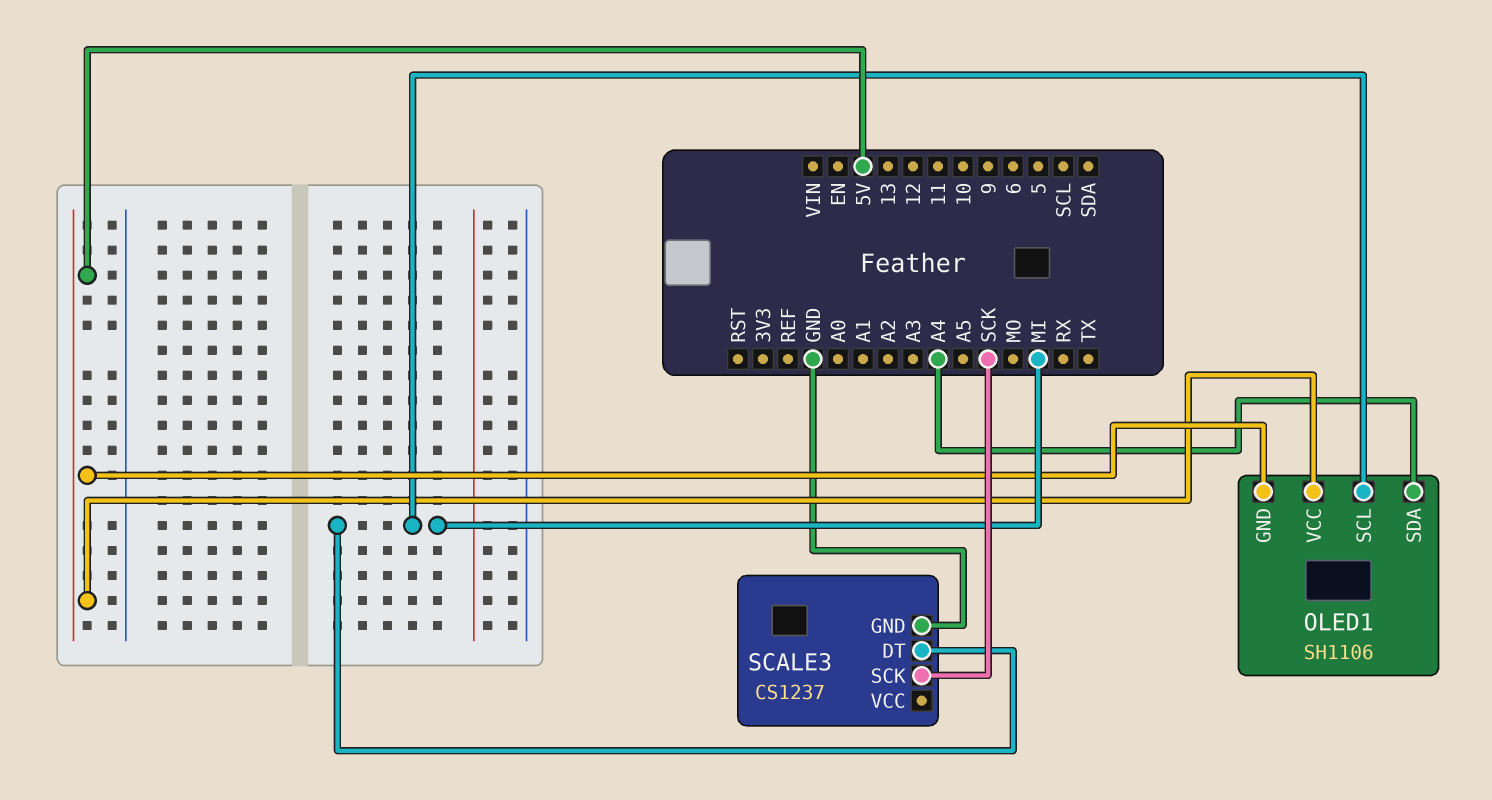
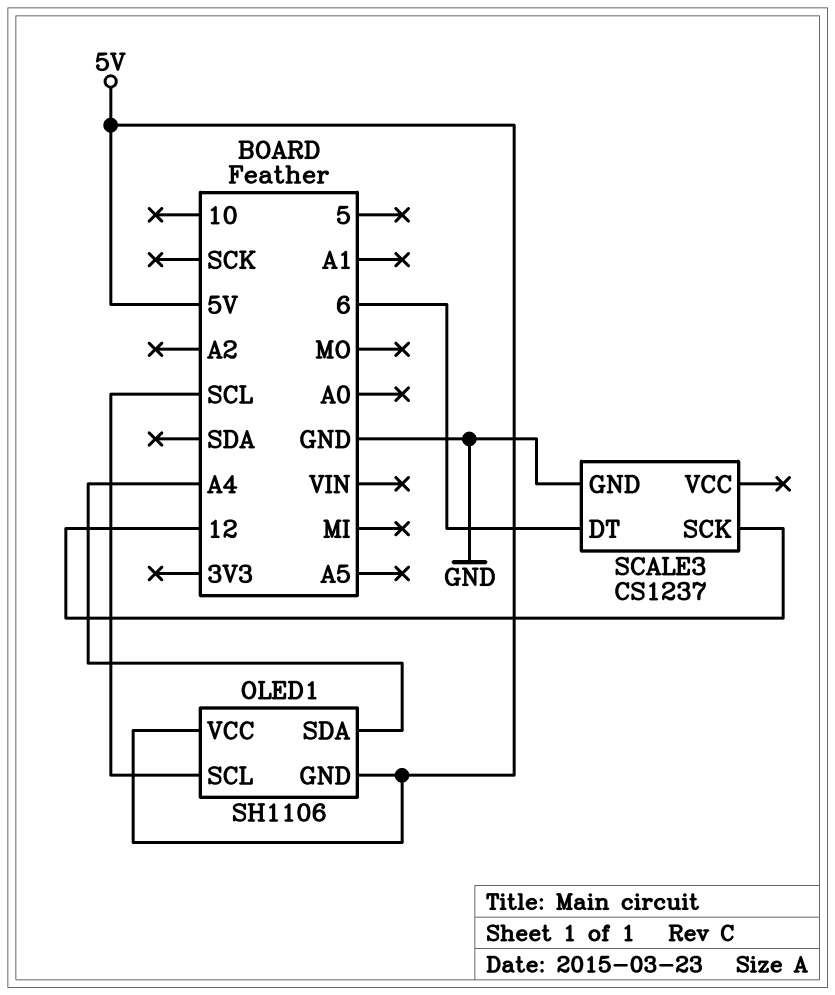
OLED1 pin SCL: MI -> SCL
SCALE3 pin DT: MI -> 6
SCALE3 pin SCK: SCK -> 12

